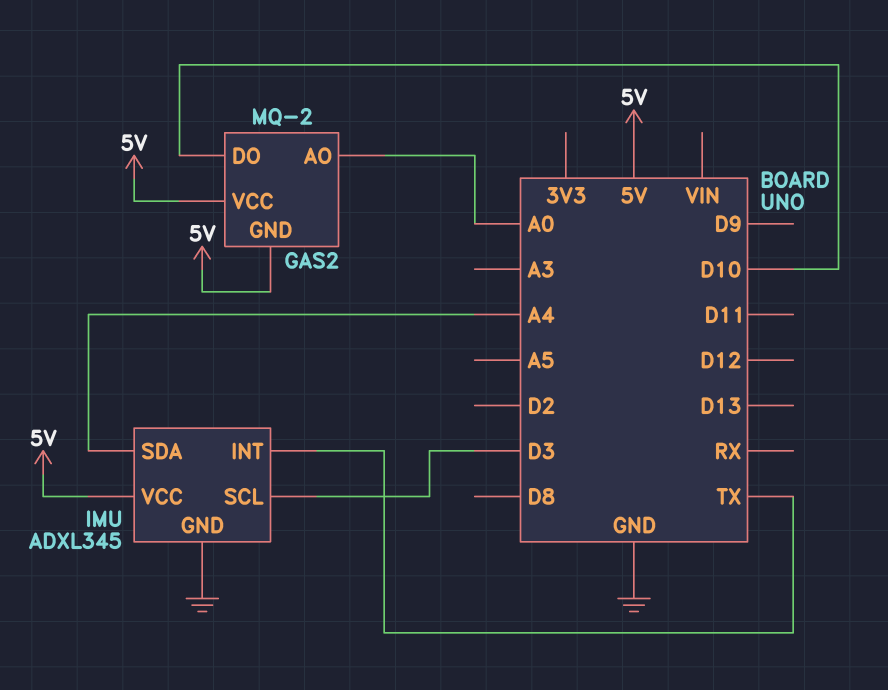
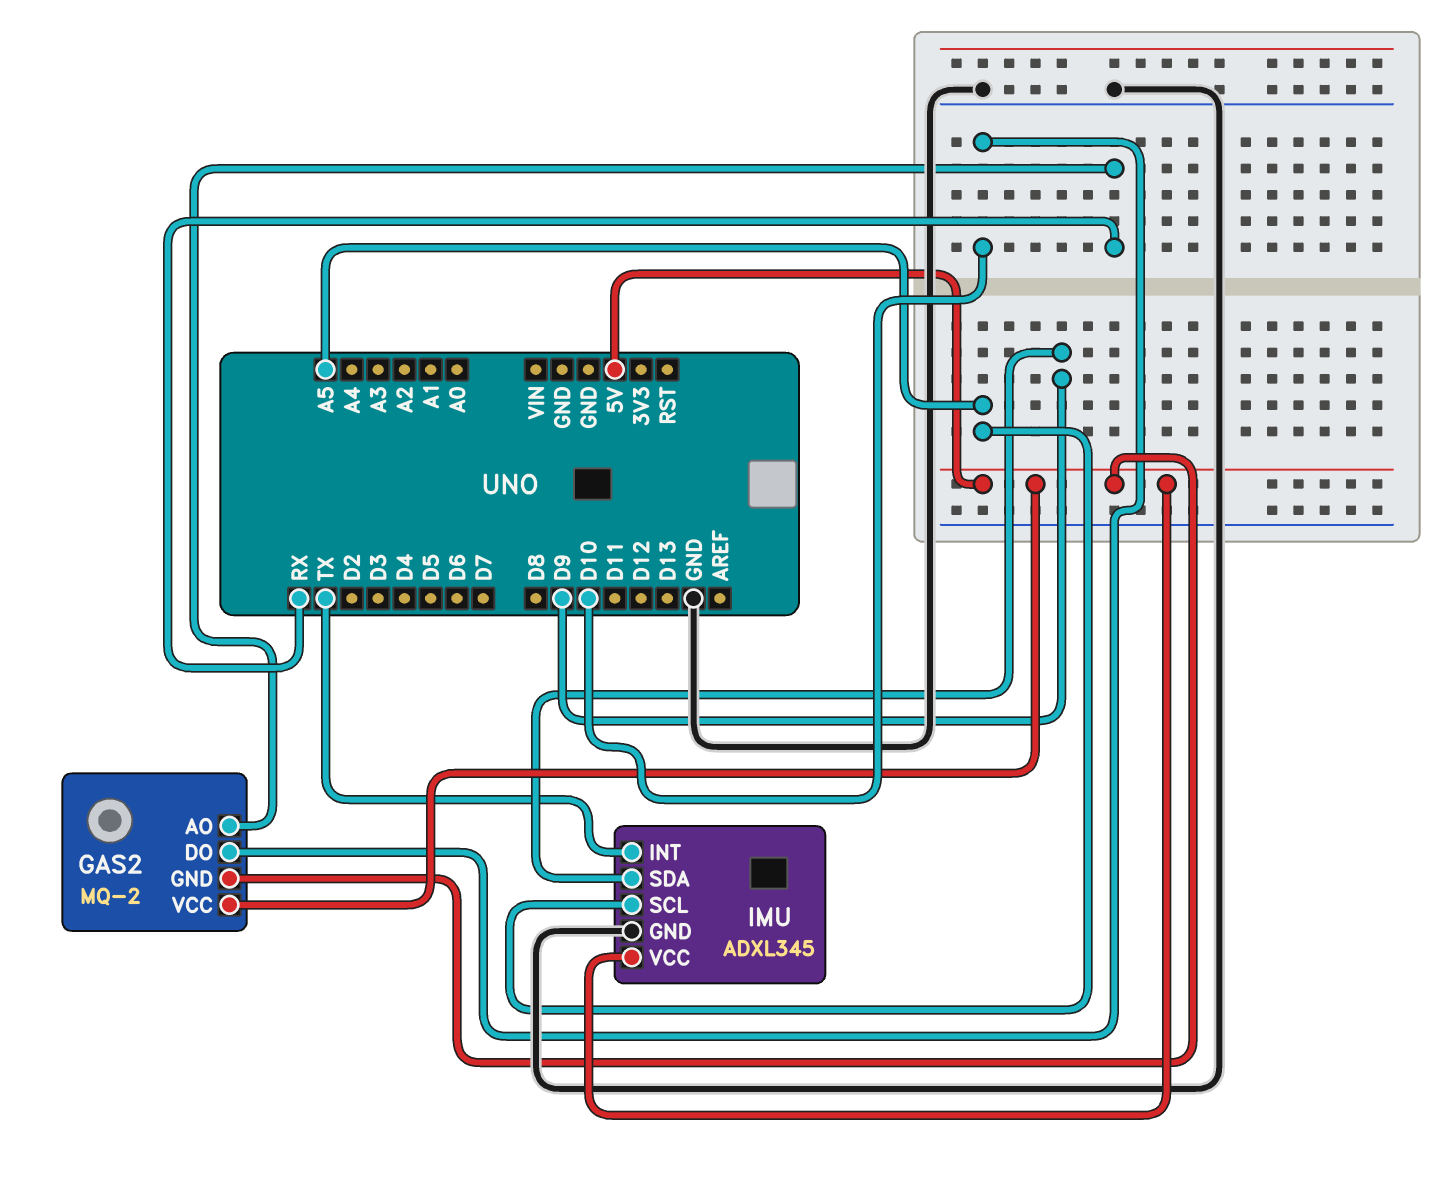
GAS2 pin AO: A0 -> RX
IMU pin SCL: D3 -> A5
IMU pin SDA: A4 -> D9

